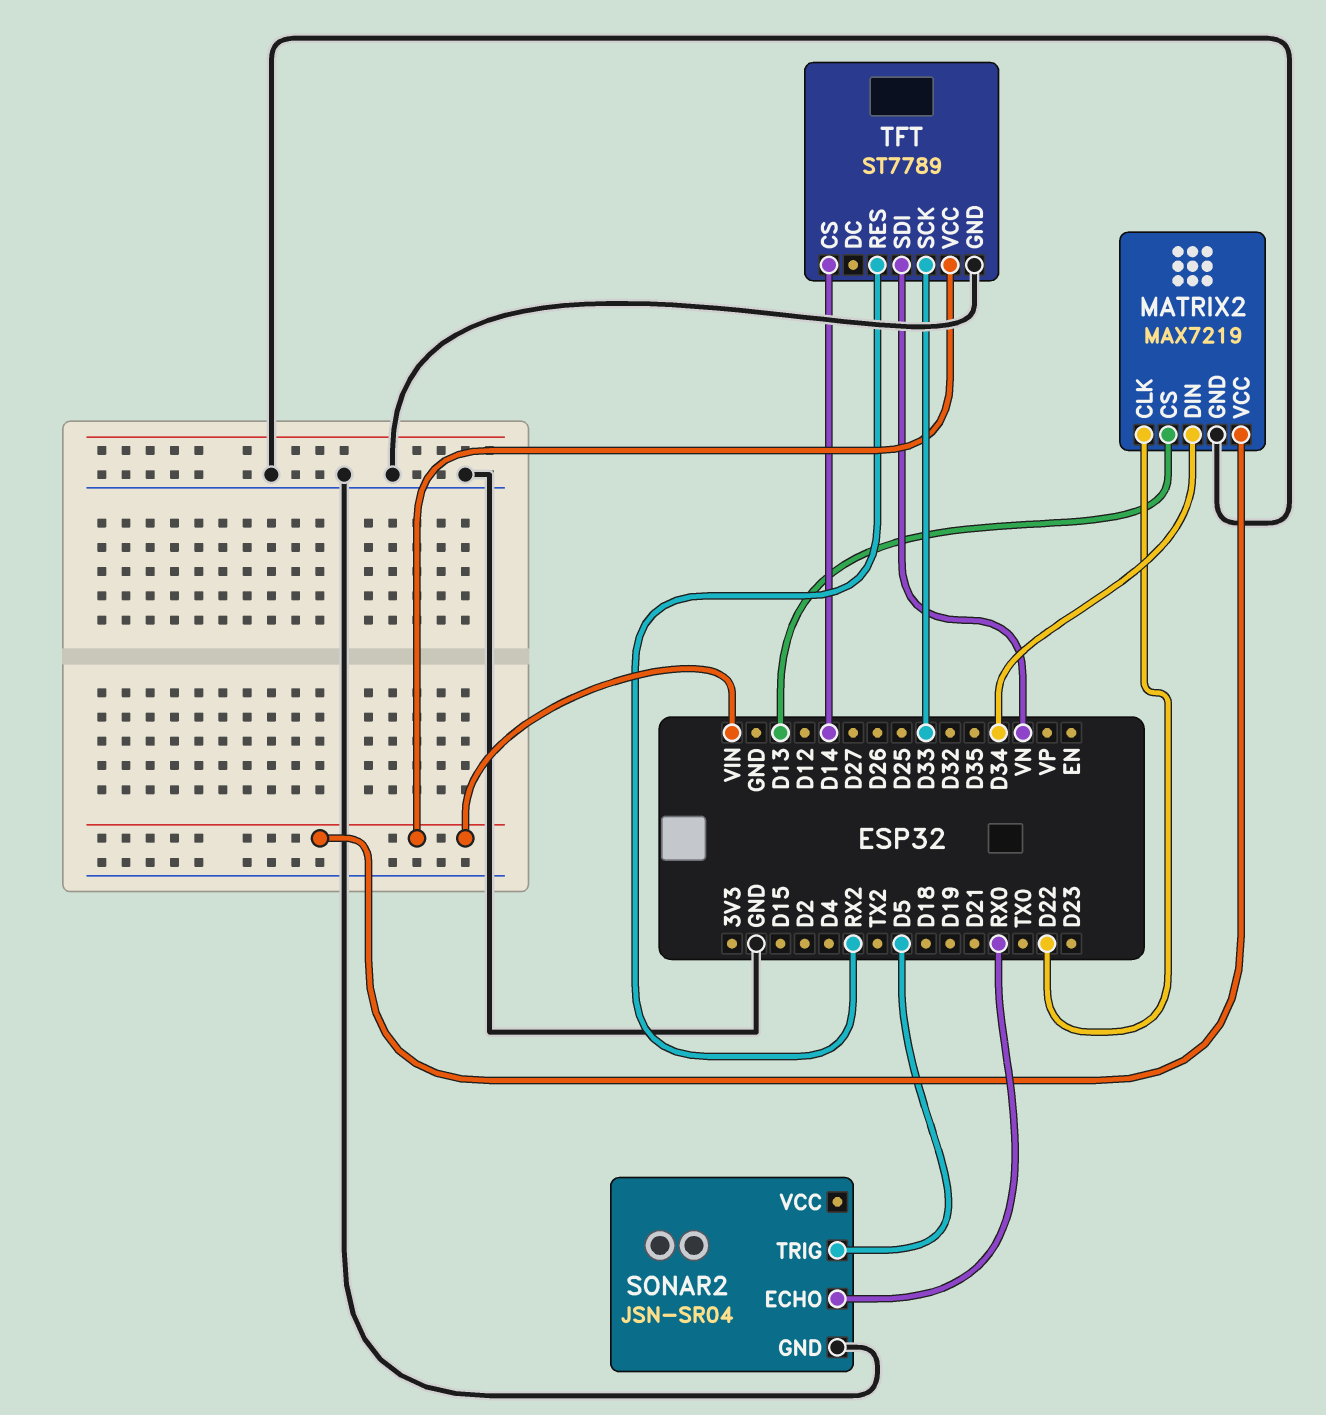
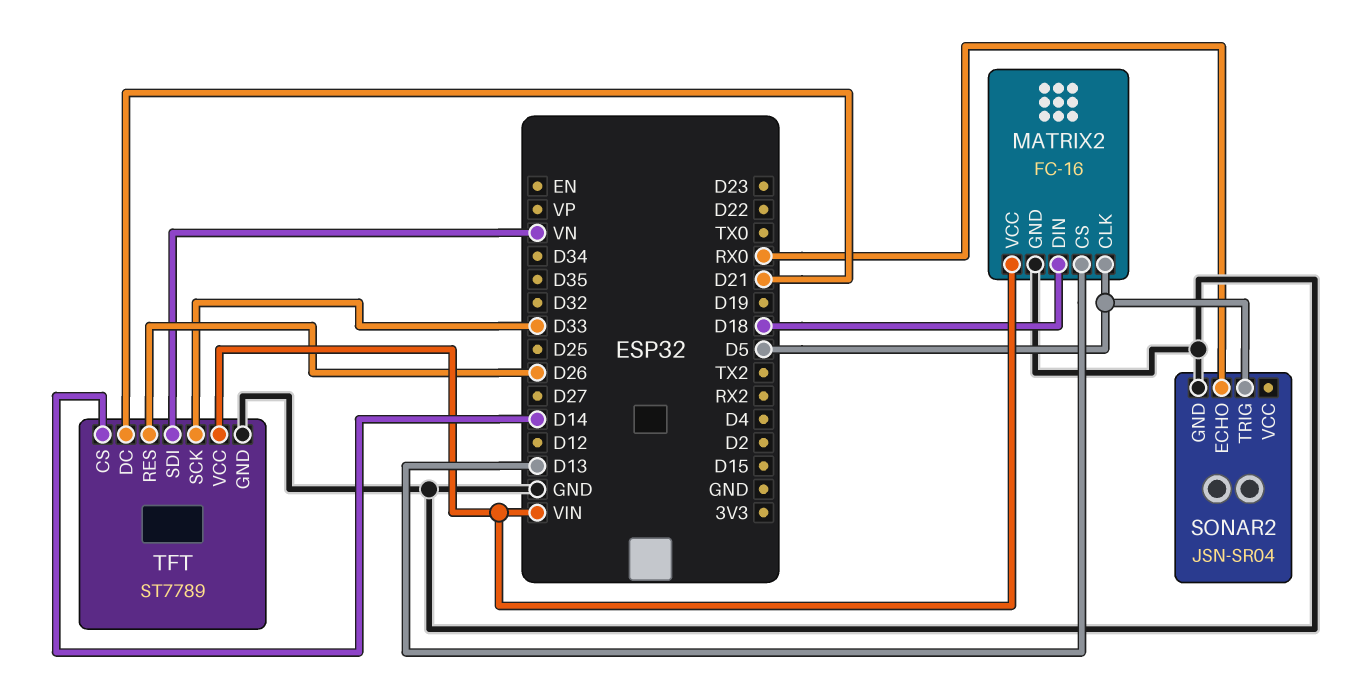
MATRIX2: MAX7219 -> FC-16
MATRIX2 pin CLK: D22 -> D5
MATRIX2 pin DIN: D34 -> D18
TFT pin DC: none -> D21
TFT pin RES: RX2 -> D26

